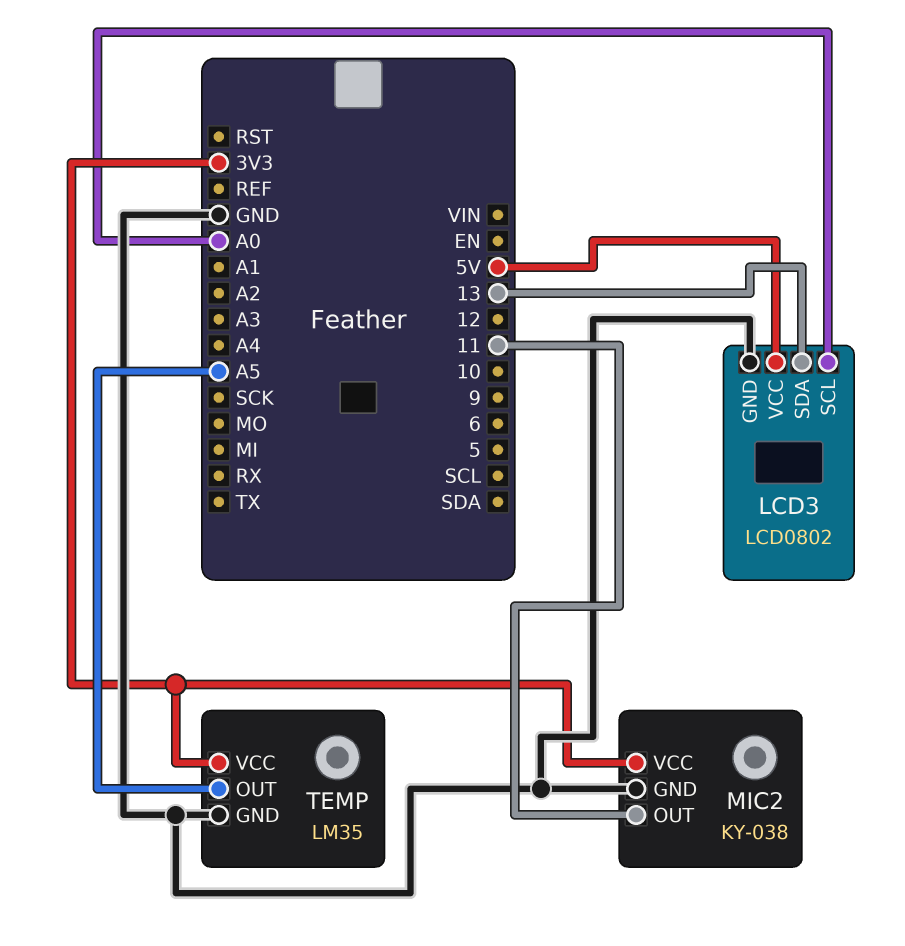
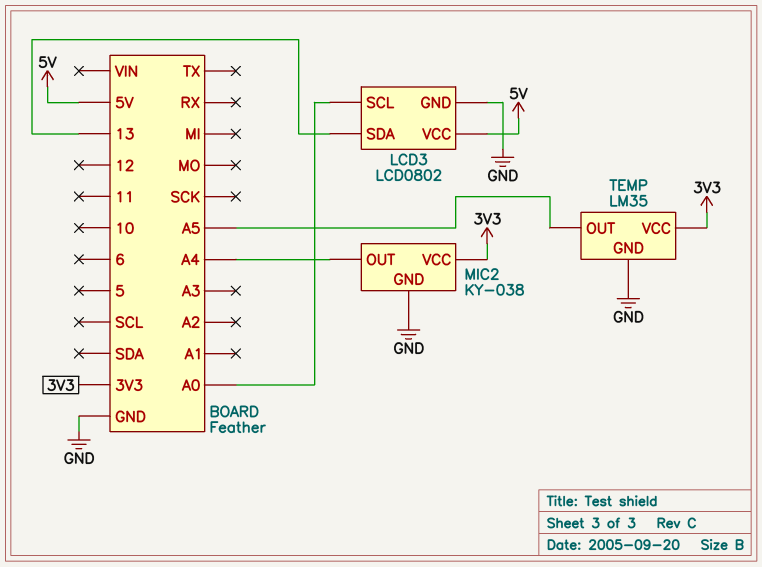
MIC2 pin OUT: 11 -> A4

